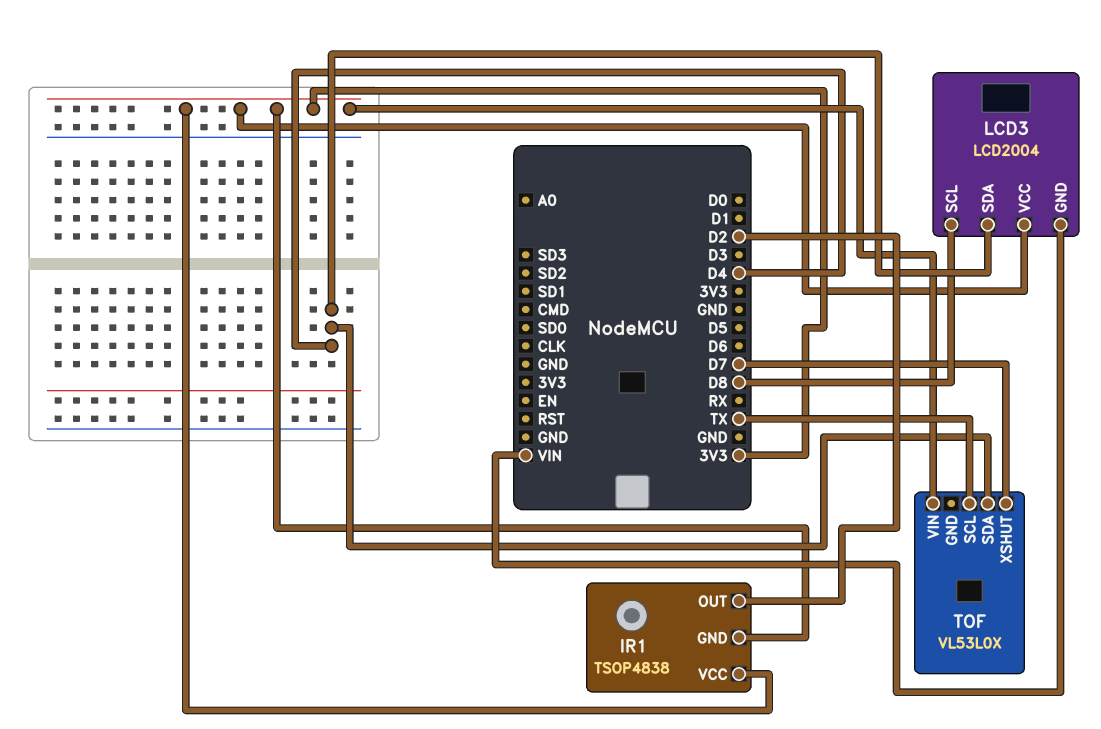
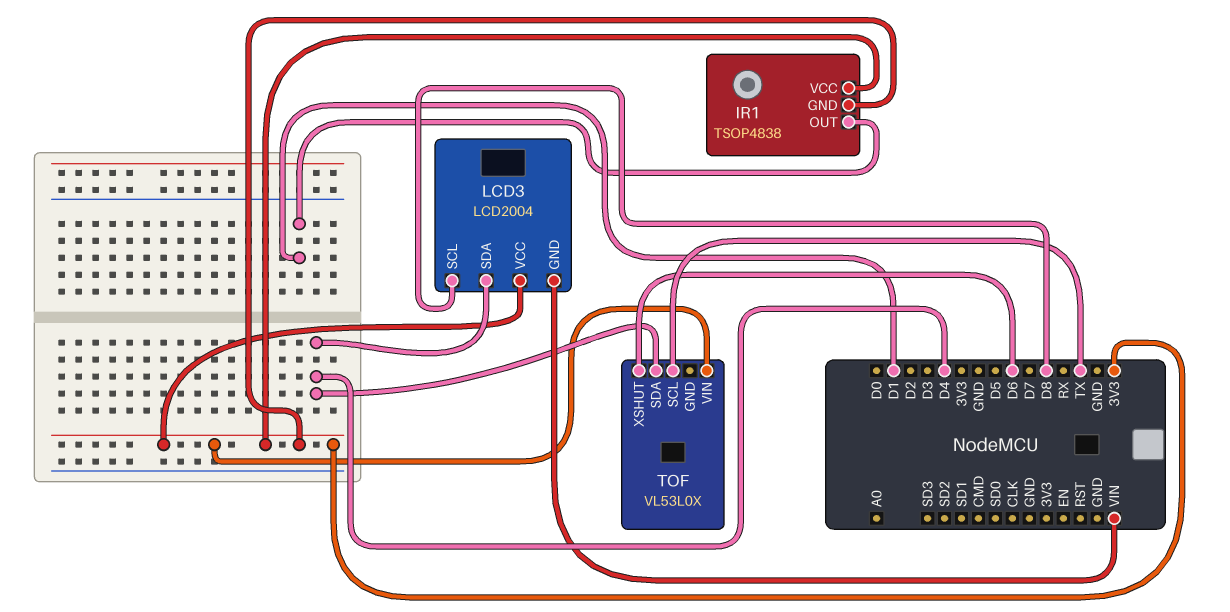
IR1 pin OUT: D2 -> D1
TOF pin XSHUT: D7 -> D6

